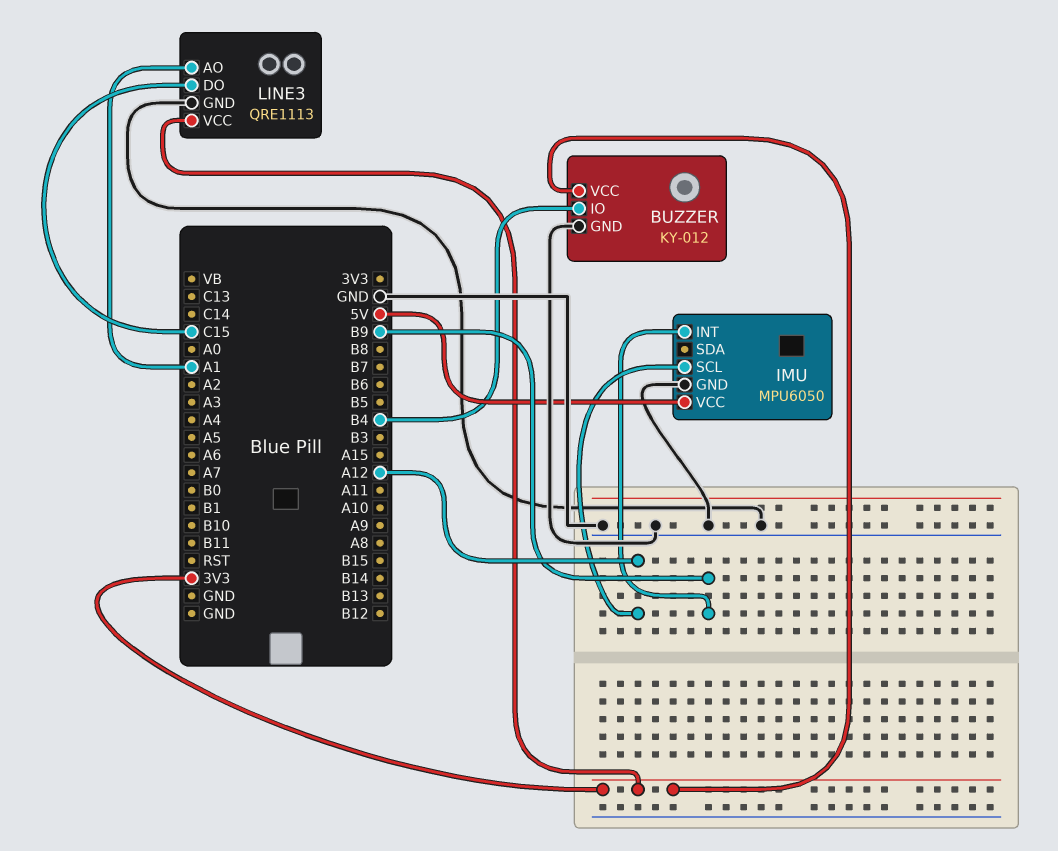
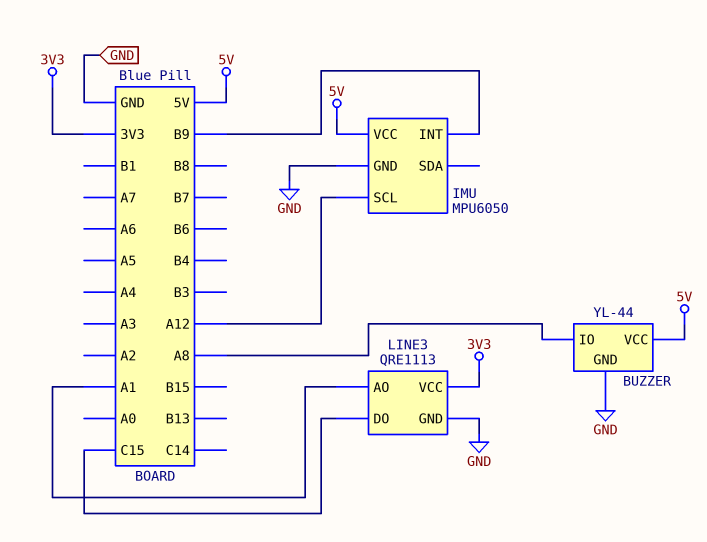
BUZZER: KY-012 -> YL-44
BUZZER pin IO: B4 -> A8
BUZZER pin VCC: 3V3 -> 5V

